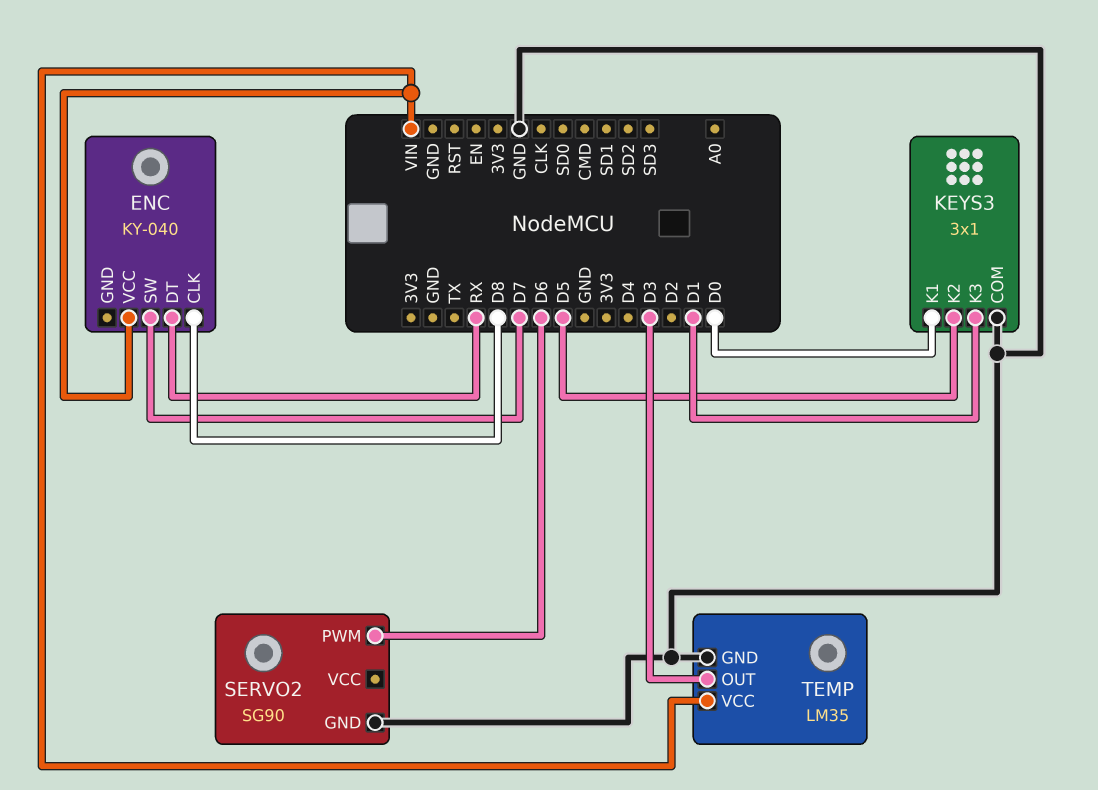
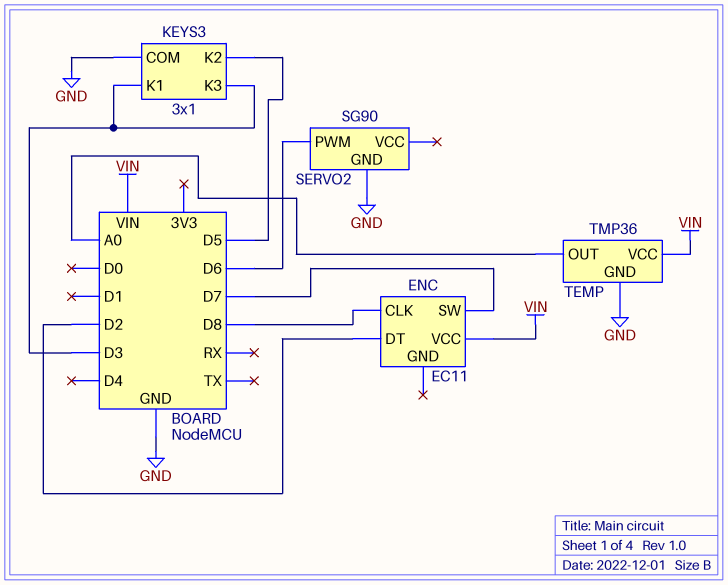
ENC: KY-040 -> EC11
ENC pin DT: RX -> D2
KEYS3 pin K1: D0 -> D3
KEYS3 pin K3: D1 -> D3
TEMP: LM35 -> TMP36
TEMP pin OUT: D3 -> A0

